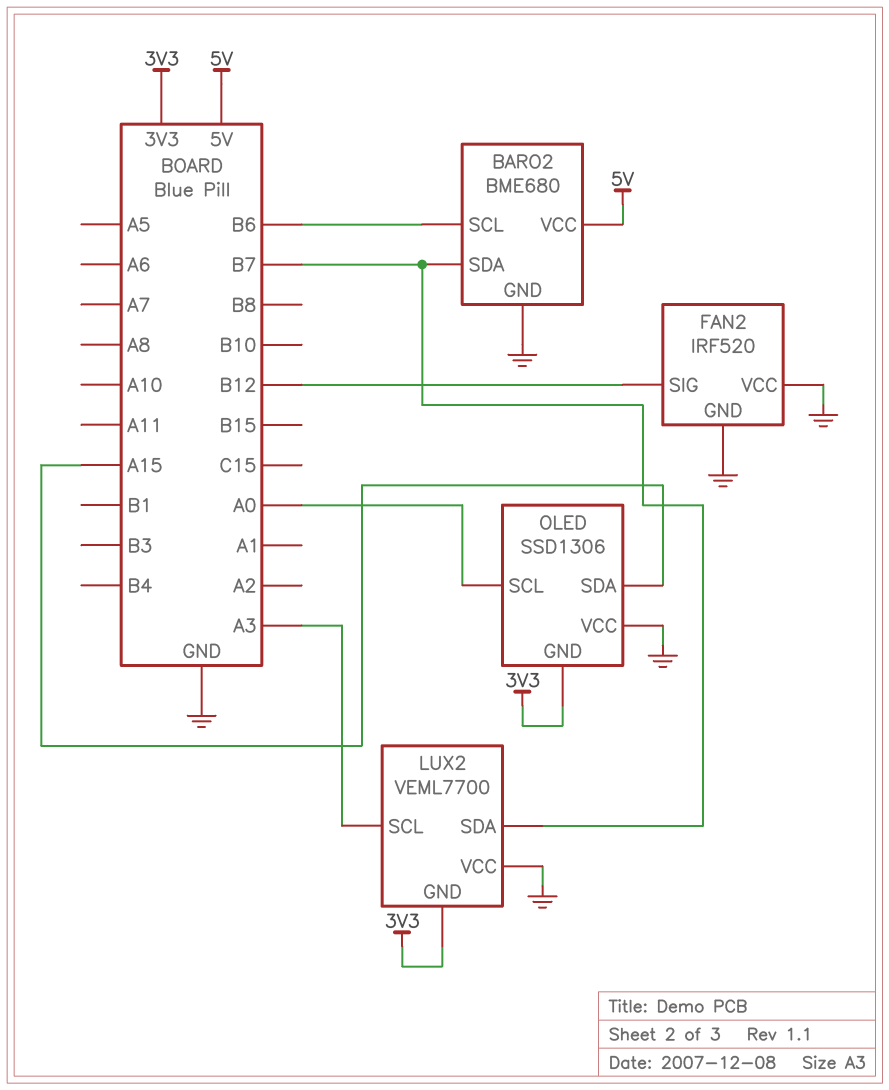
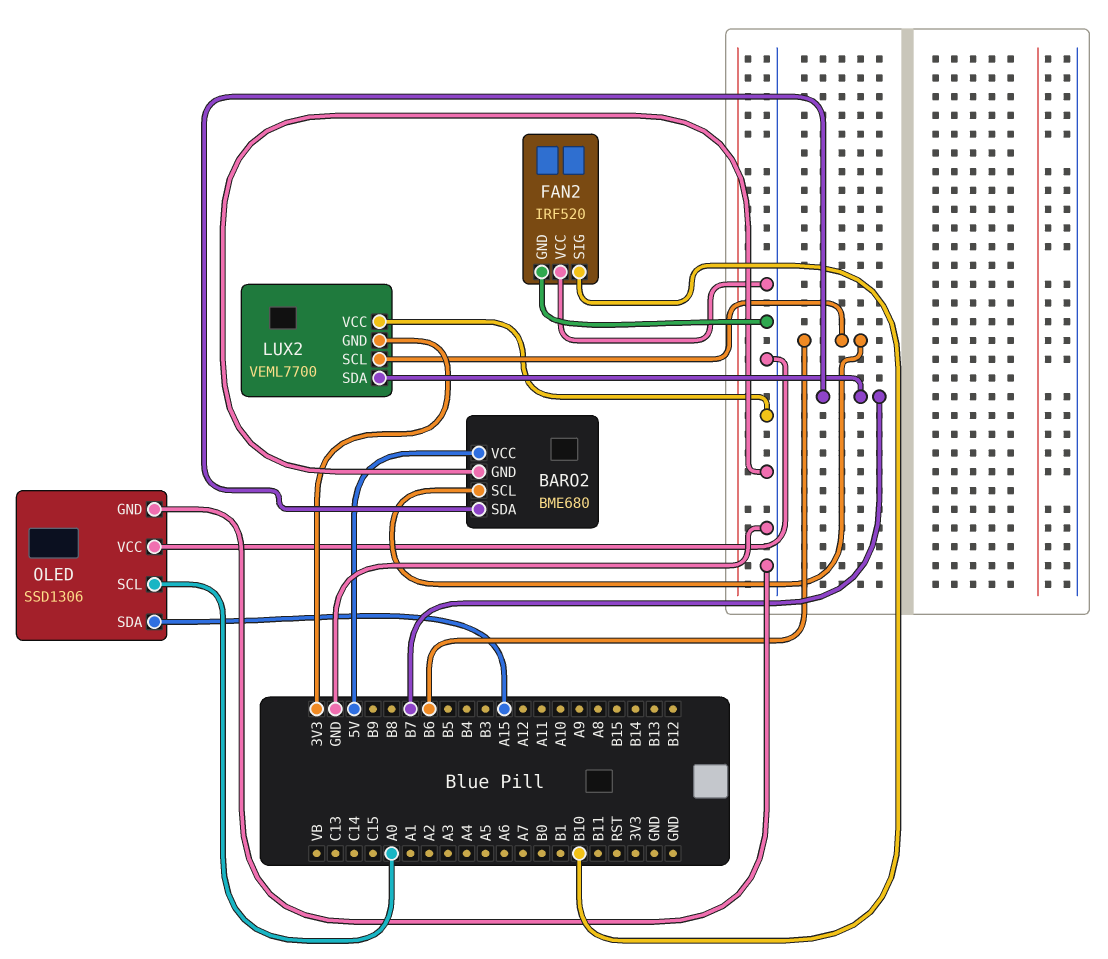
FAN2 pin SIG: B12 -> B10
LUX2 pin SCL: A3 -> B6
OLED pin GND: 3V3 -> GND

